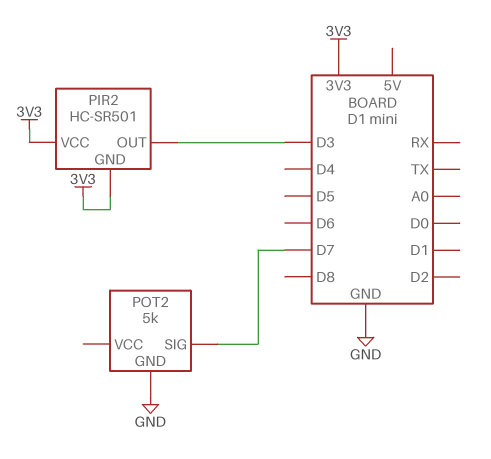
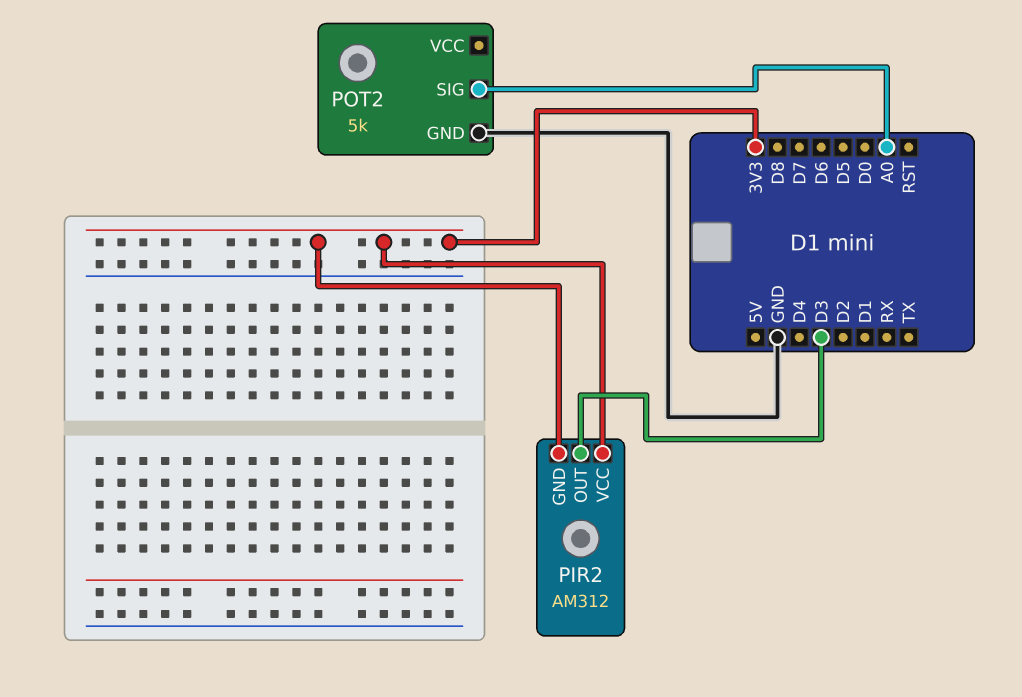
PIR2: HC-SR501 -> AM312
POT2 pin SIG: D7 -> A0

